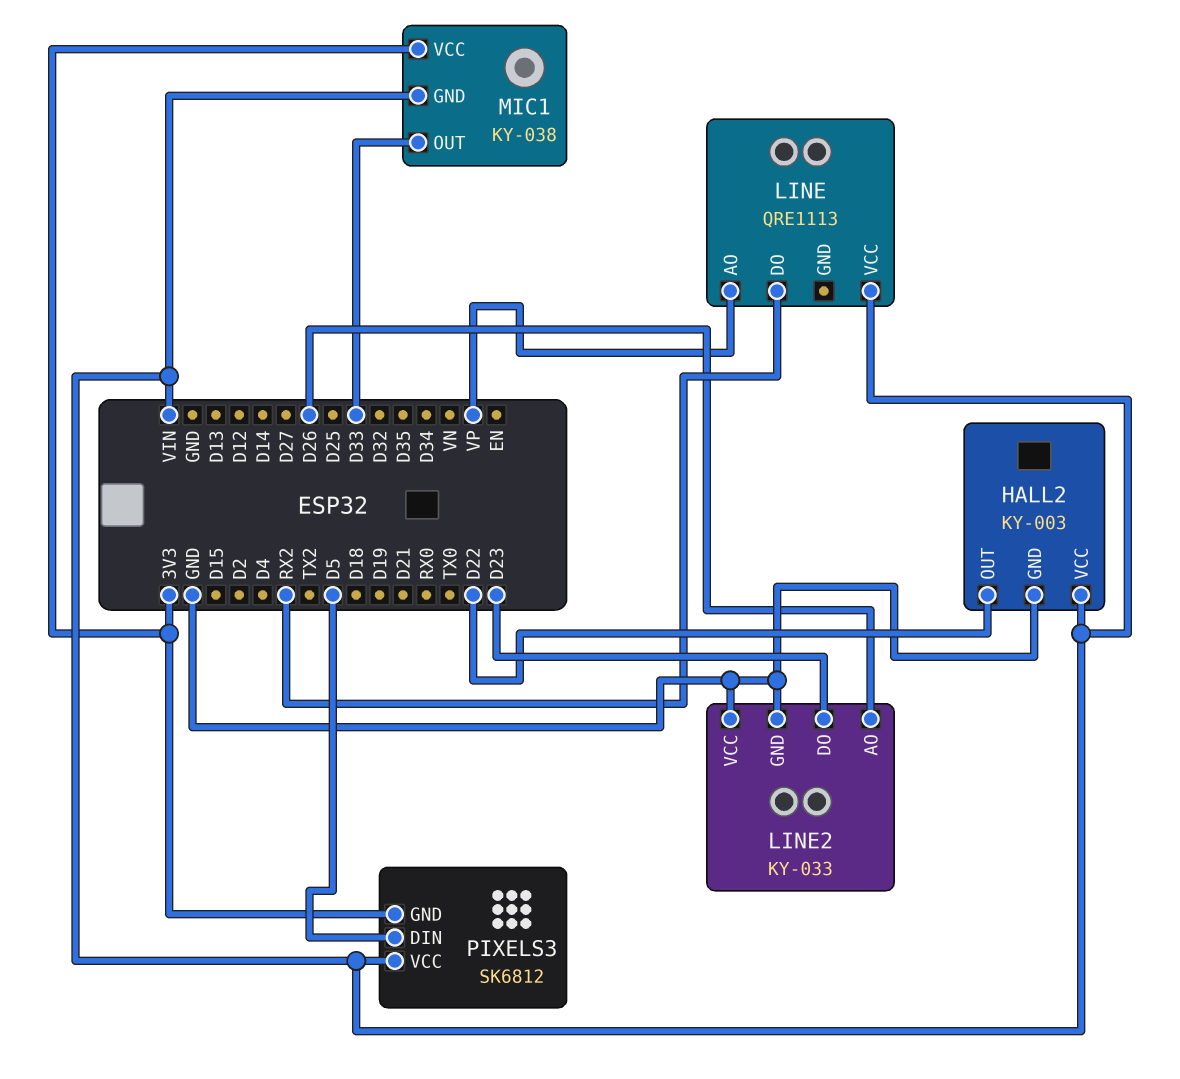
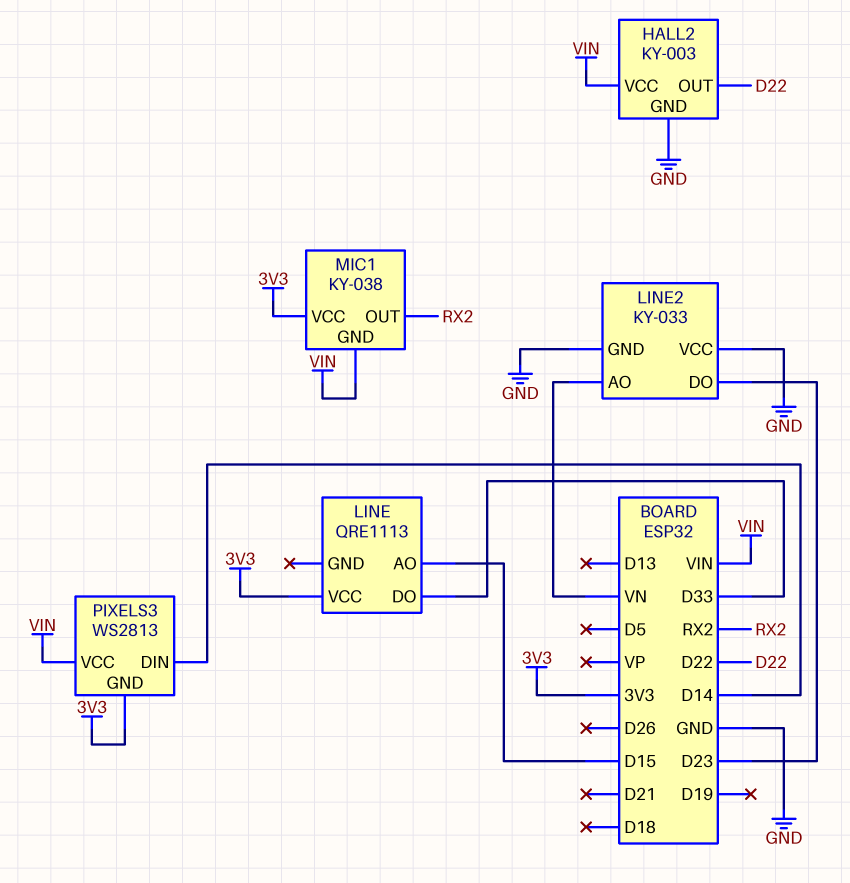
LINE pin AO: VP -> D15
LINE pin DO: RX2 -> D33
LINE pin VCC: VIN -> 3V3
LINE2 pin AO: D26 -> VN
MIC1 pin OUT: D33 -> RX2
PIXELS3: SK6812 -> WS2813
PIXELS3 pin DIN: D5 -> D14

